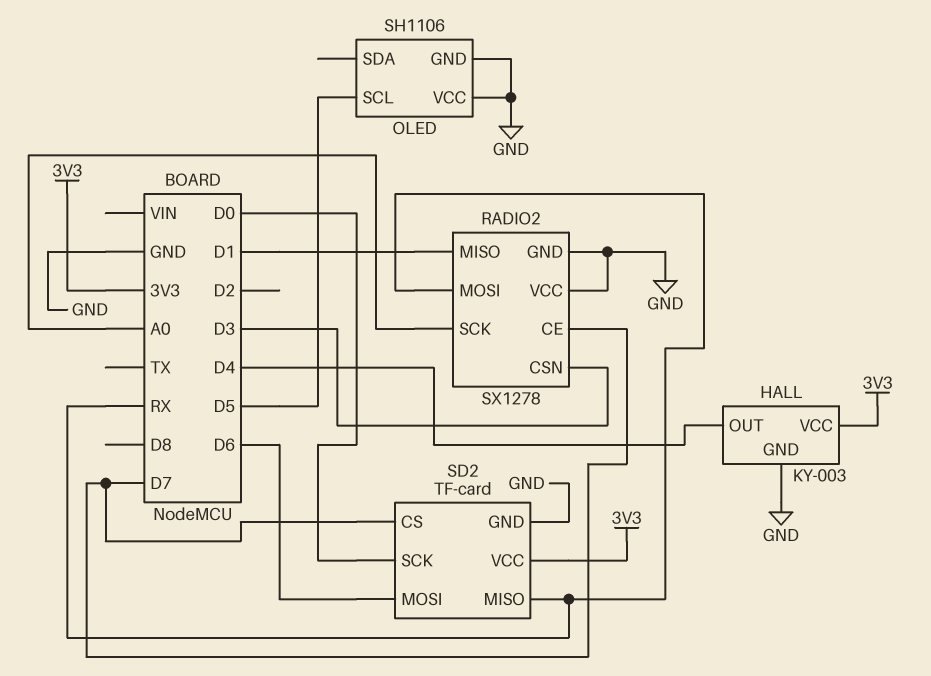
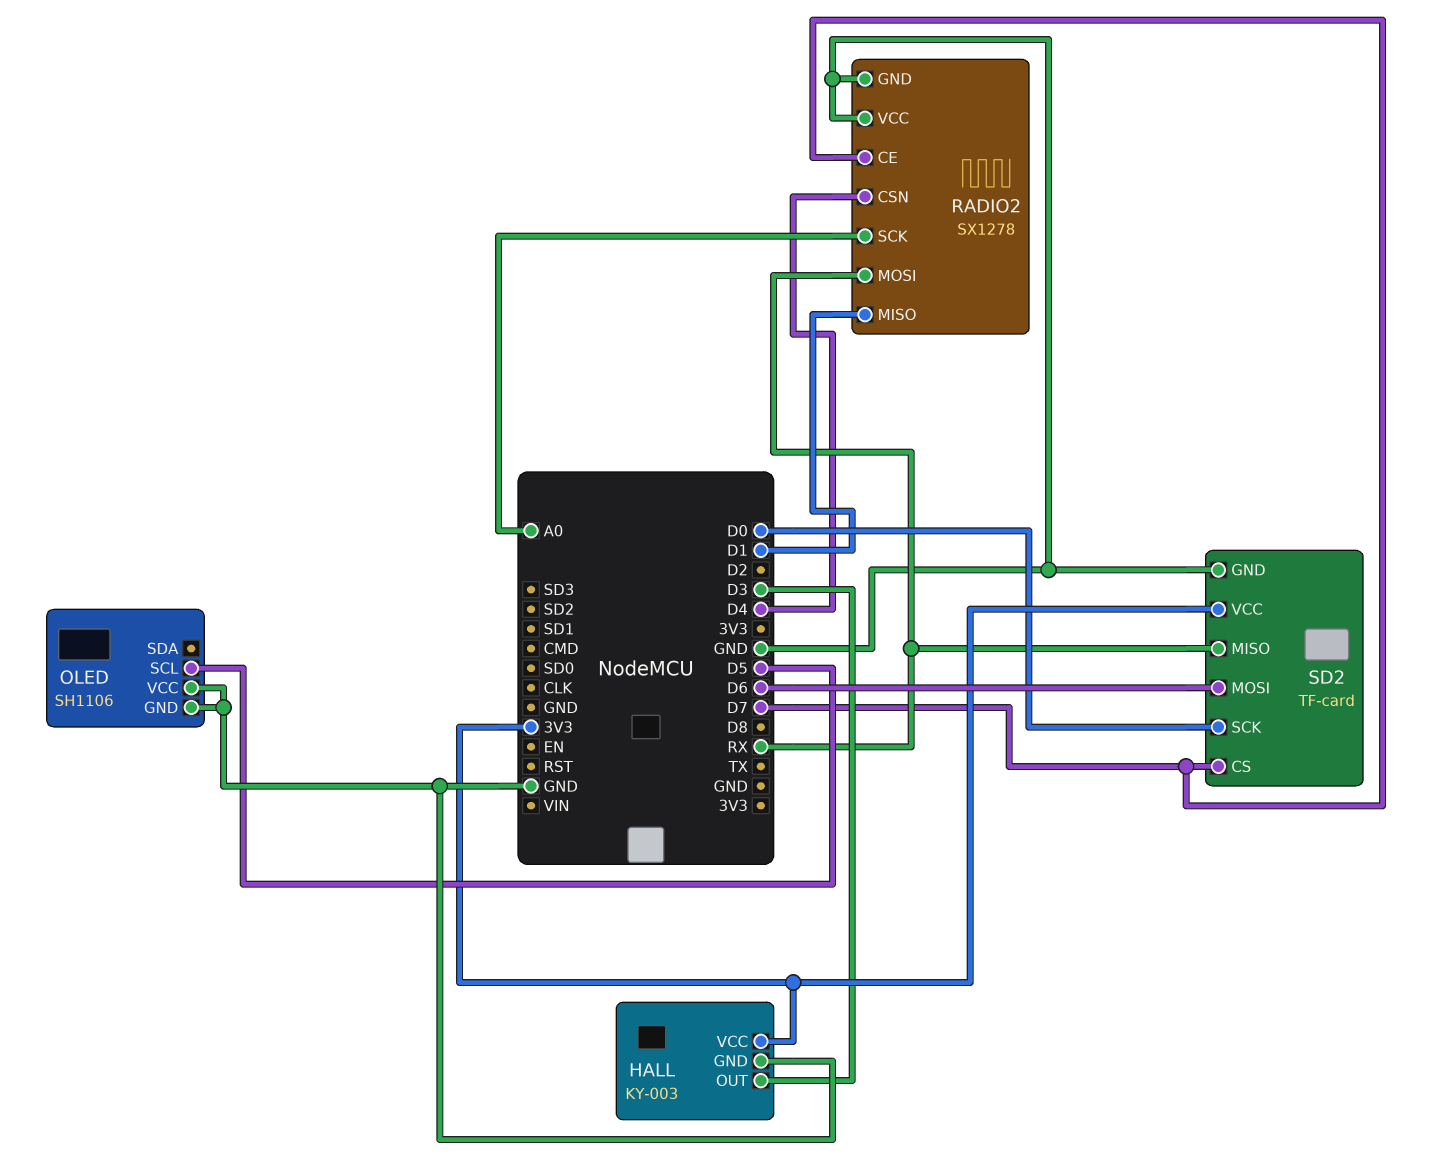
HALL pin OUT: D4 -> D3
RADIO2 pin CSN: D3 -> D4

